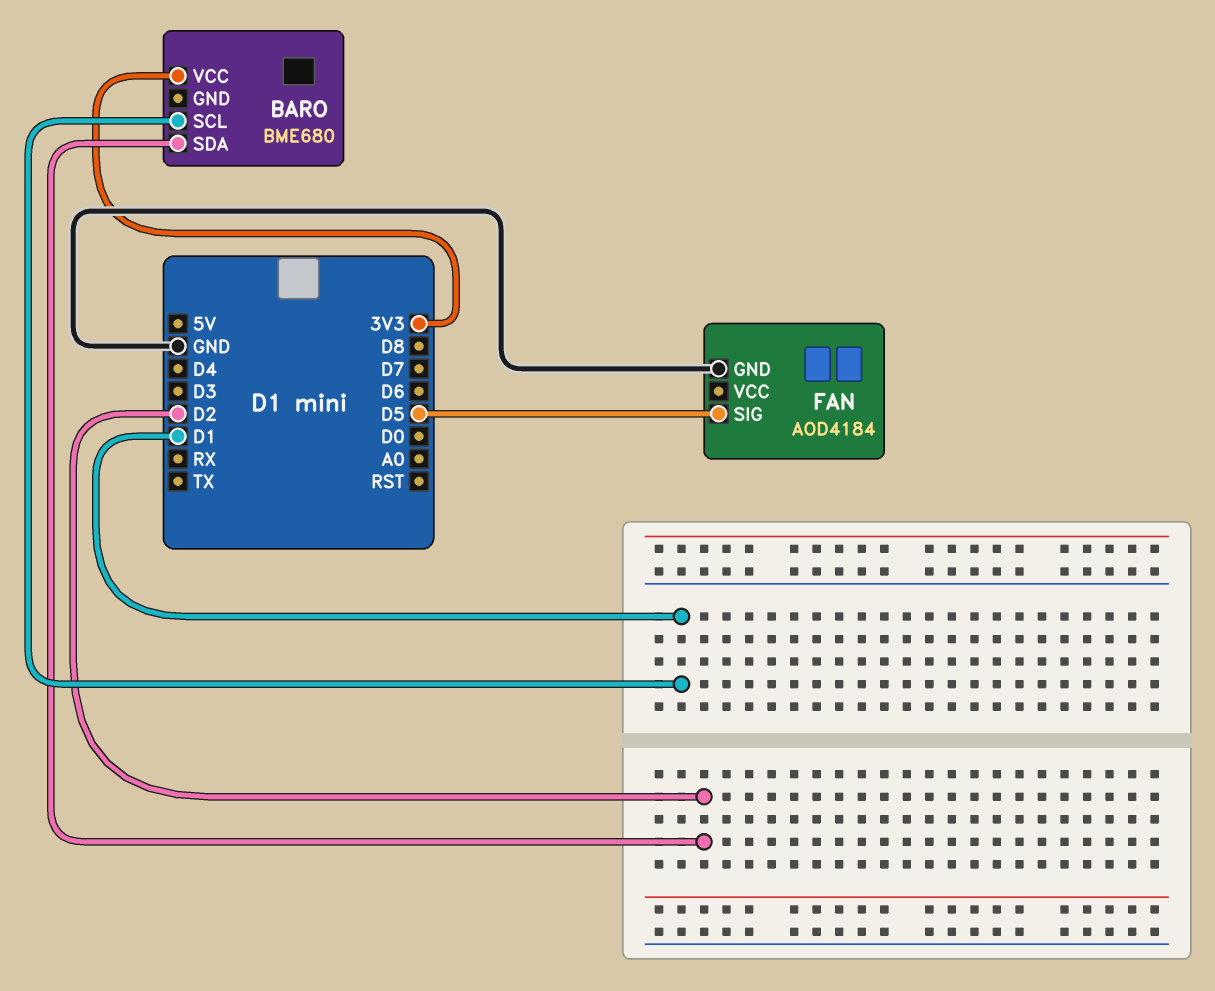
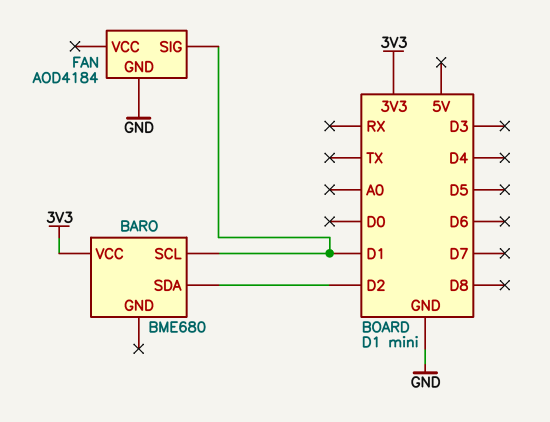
FAN pin SIG: D5 -> D1

